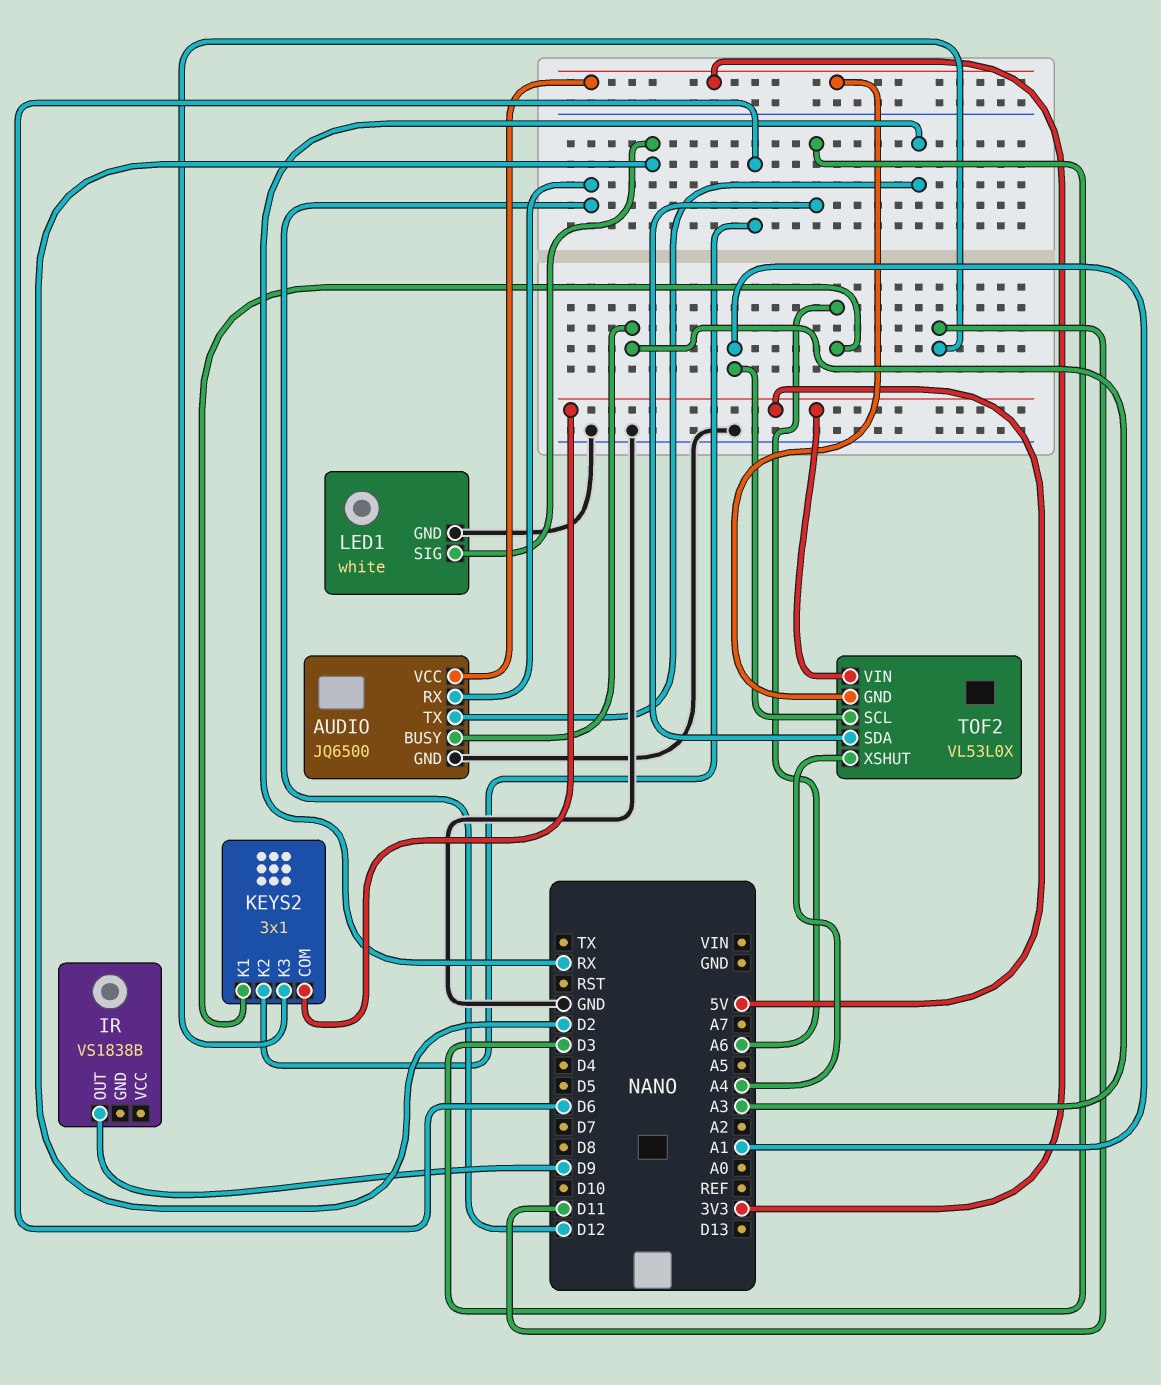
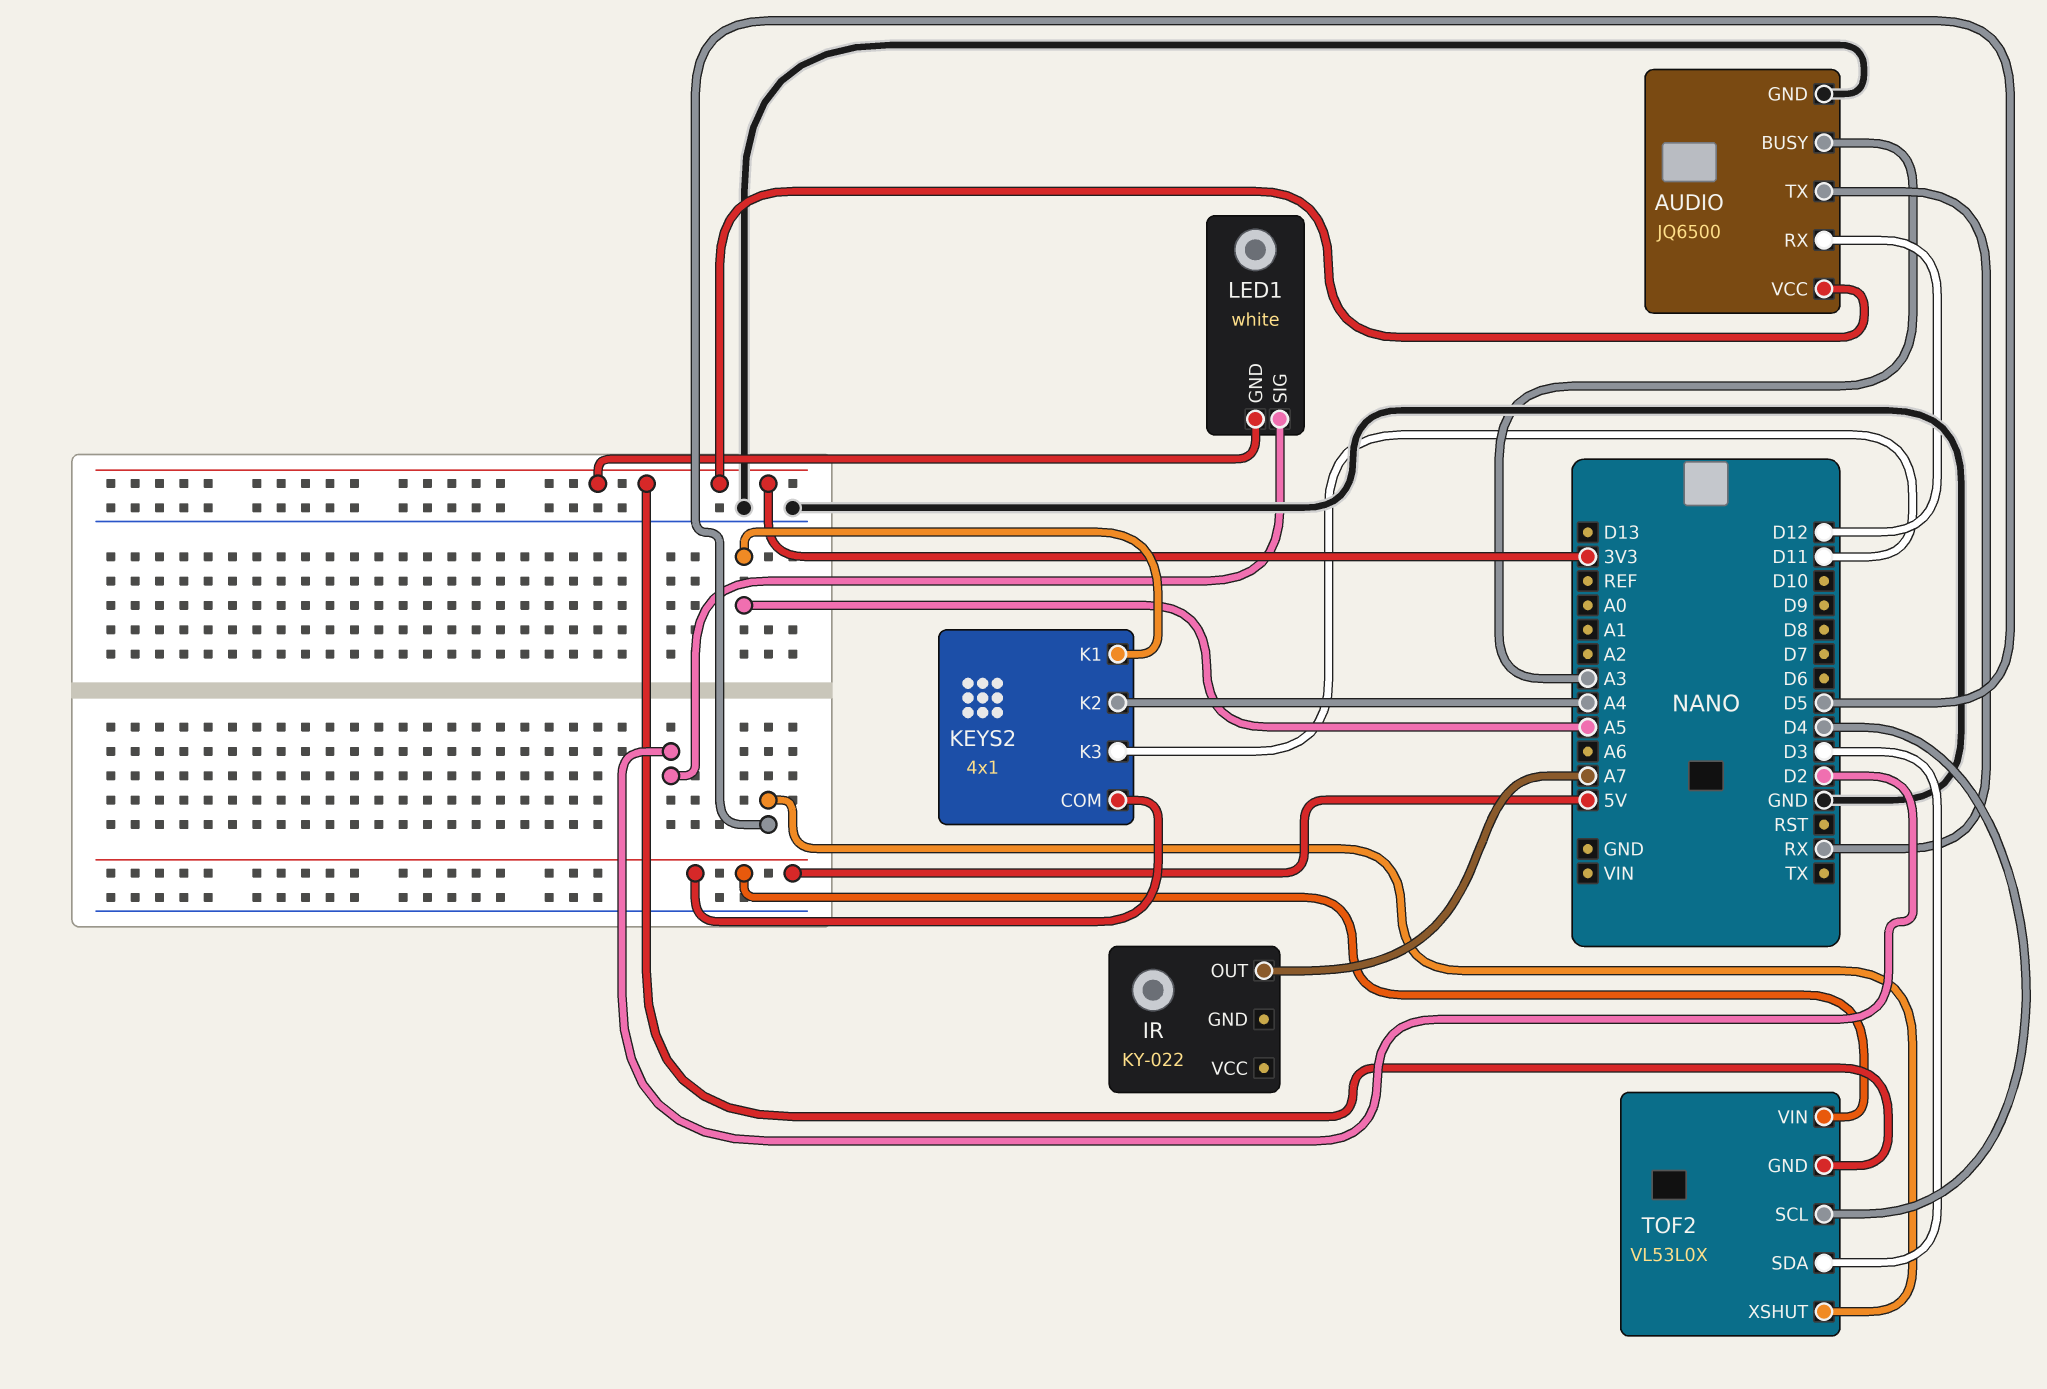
IR: VS1838B -> KY-022
IR pin OUT: D9 -> A7
KEYS2: 3x1 -> 4x1
KEYS2 pin K1: A6 -> A5
KEYS2 pin K2: D6 -> A4
LED1 pin GND: GND -> 3V3
TOF2 pin SCL: A1 -> D4
TOF2 pin XSHUT: A4 -> D5

